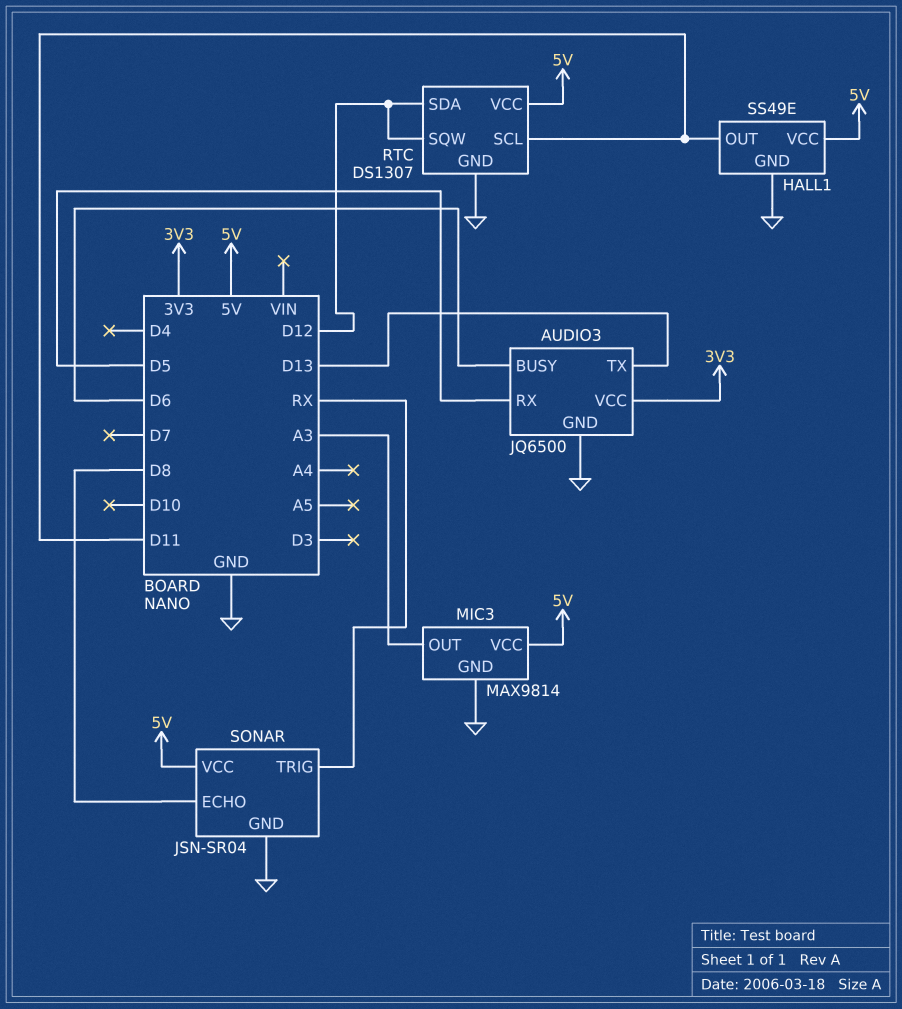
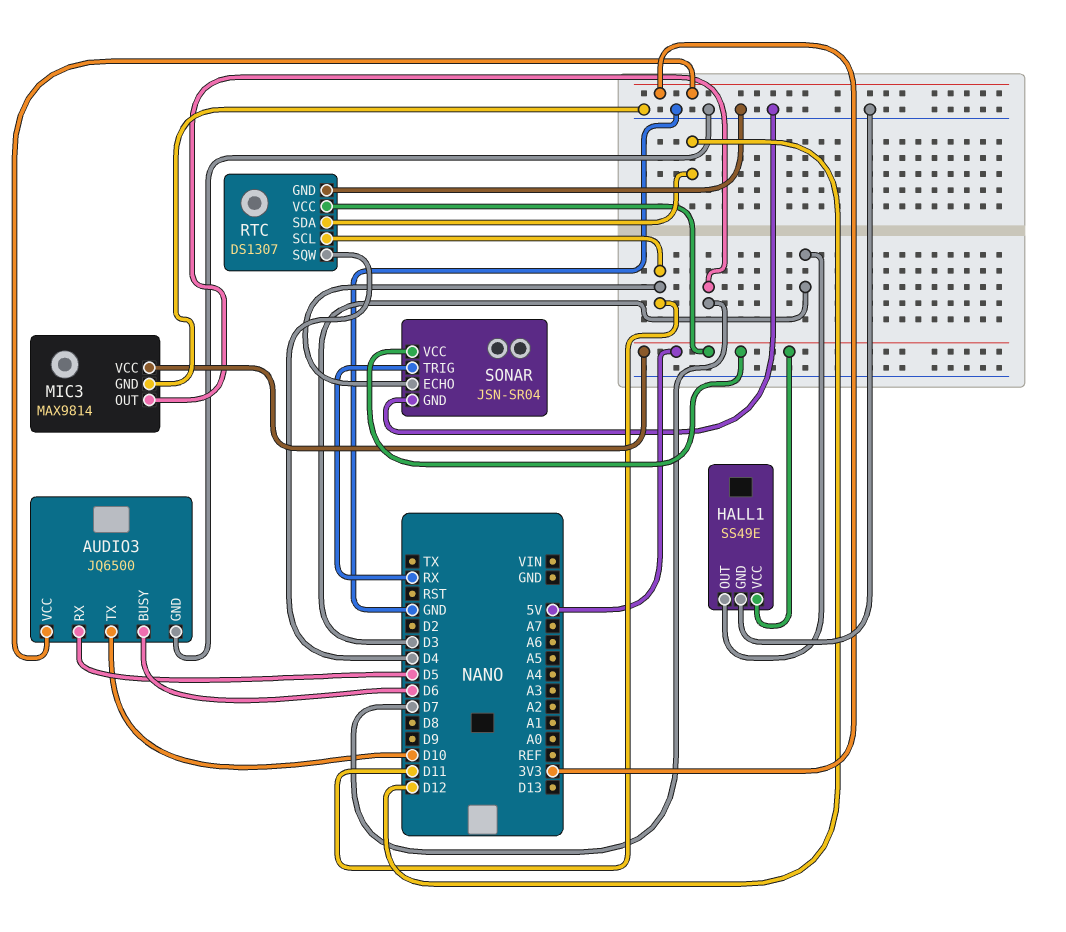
AUDIO3 pin TX: D13 -> D10
HALL1 pin OUT: D11 -> D3
MIC3 pin OUT: A3 -> D7
RTC pin SQW: D12 -> D4
SONAR pin ECHO: D8 -> D11

